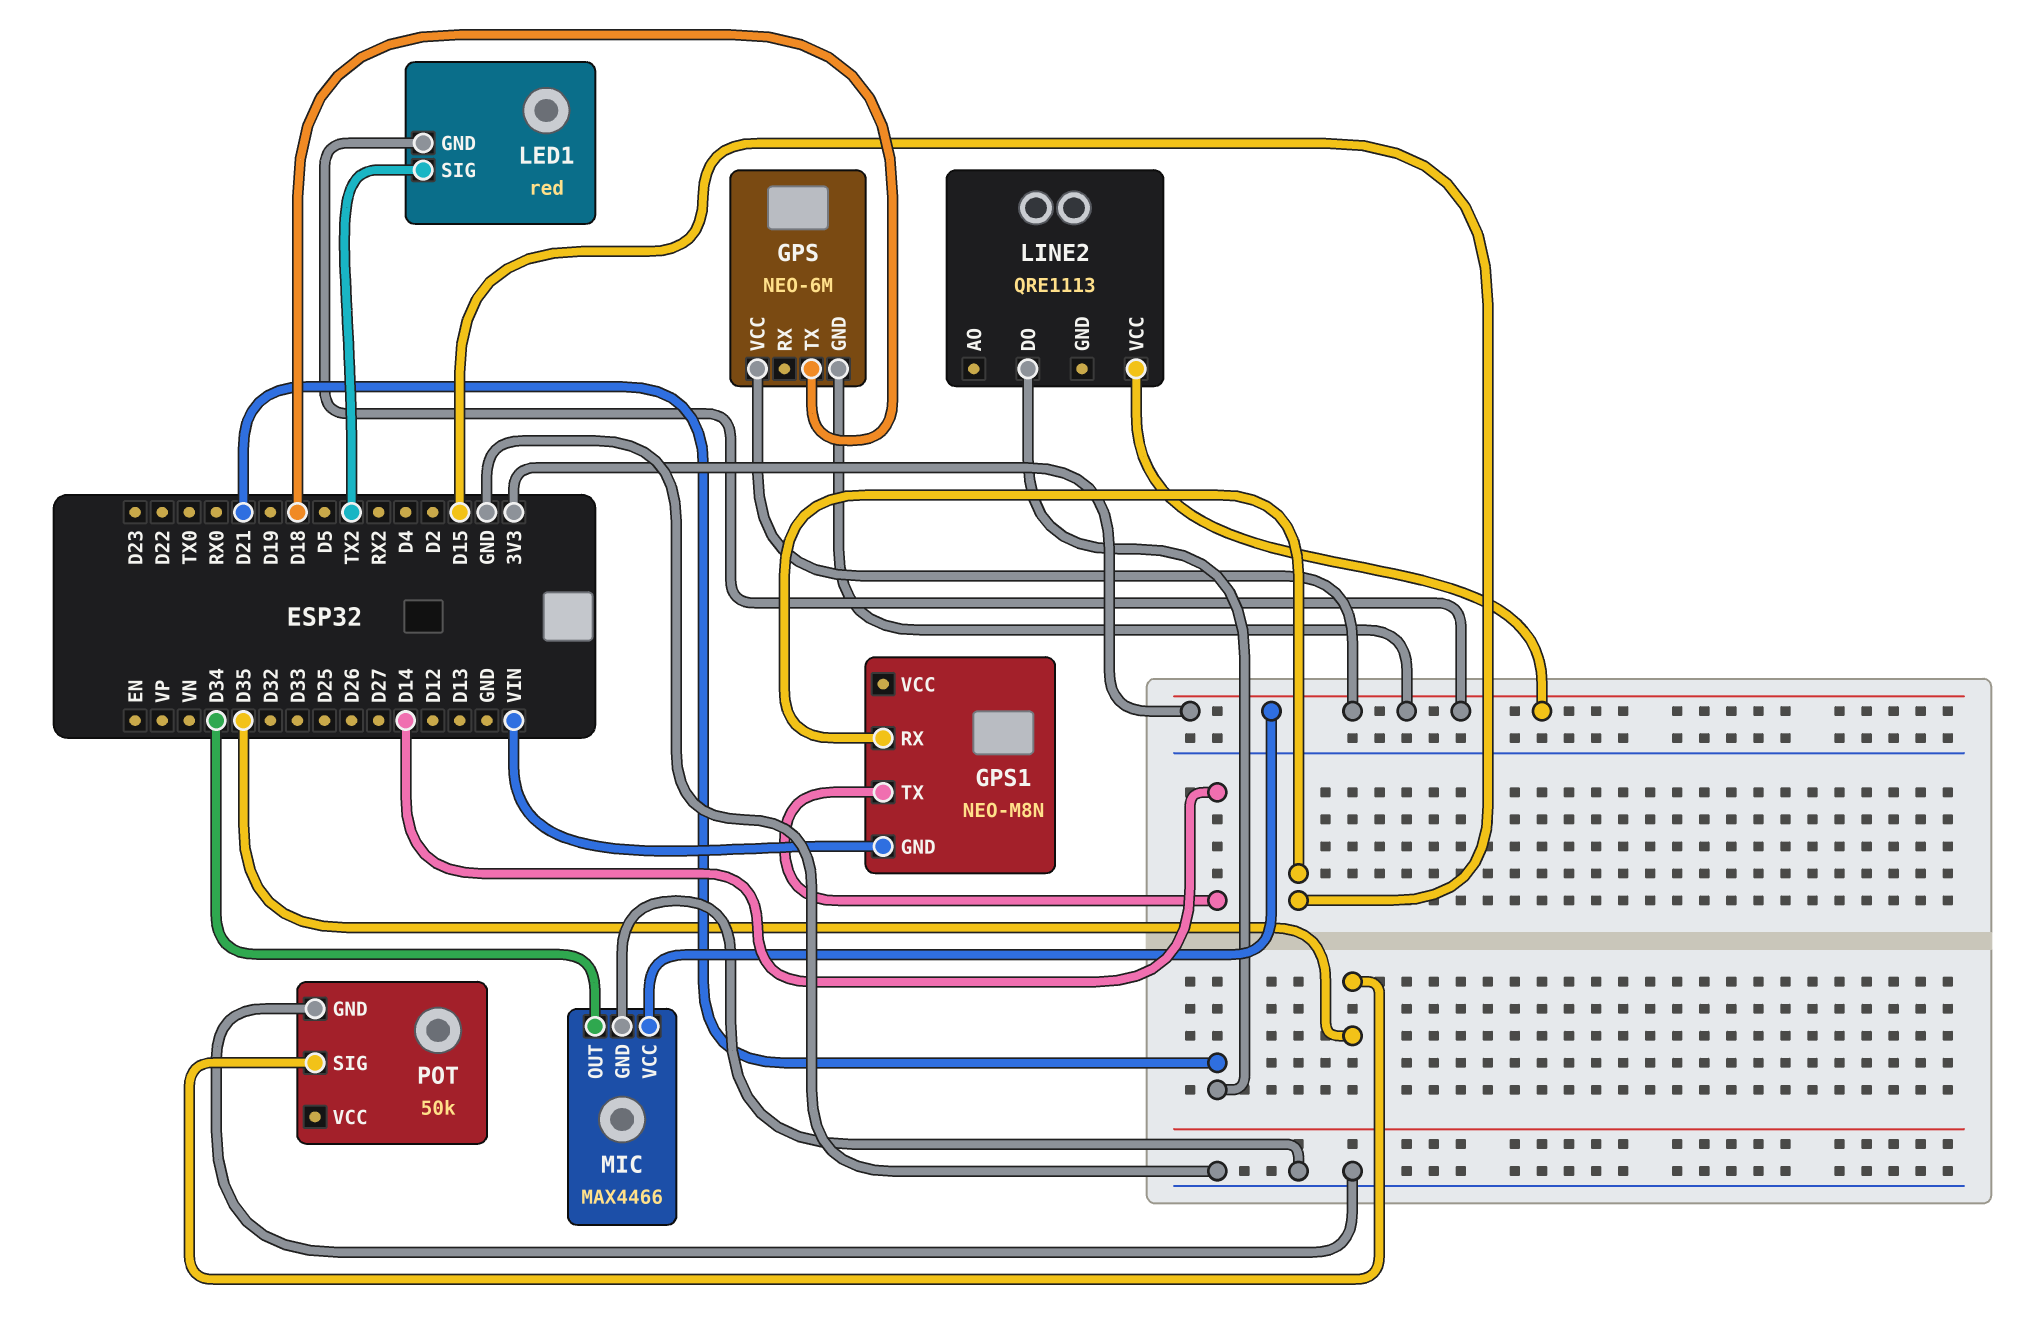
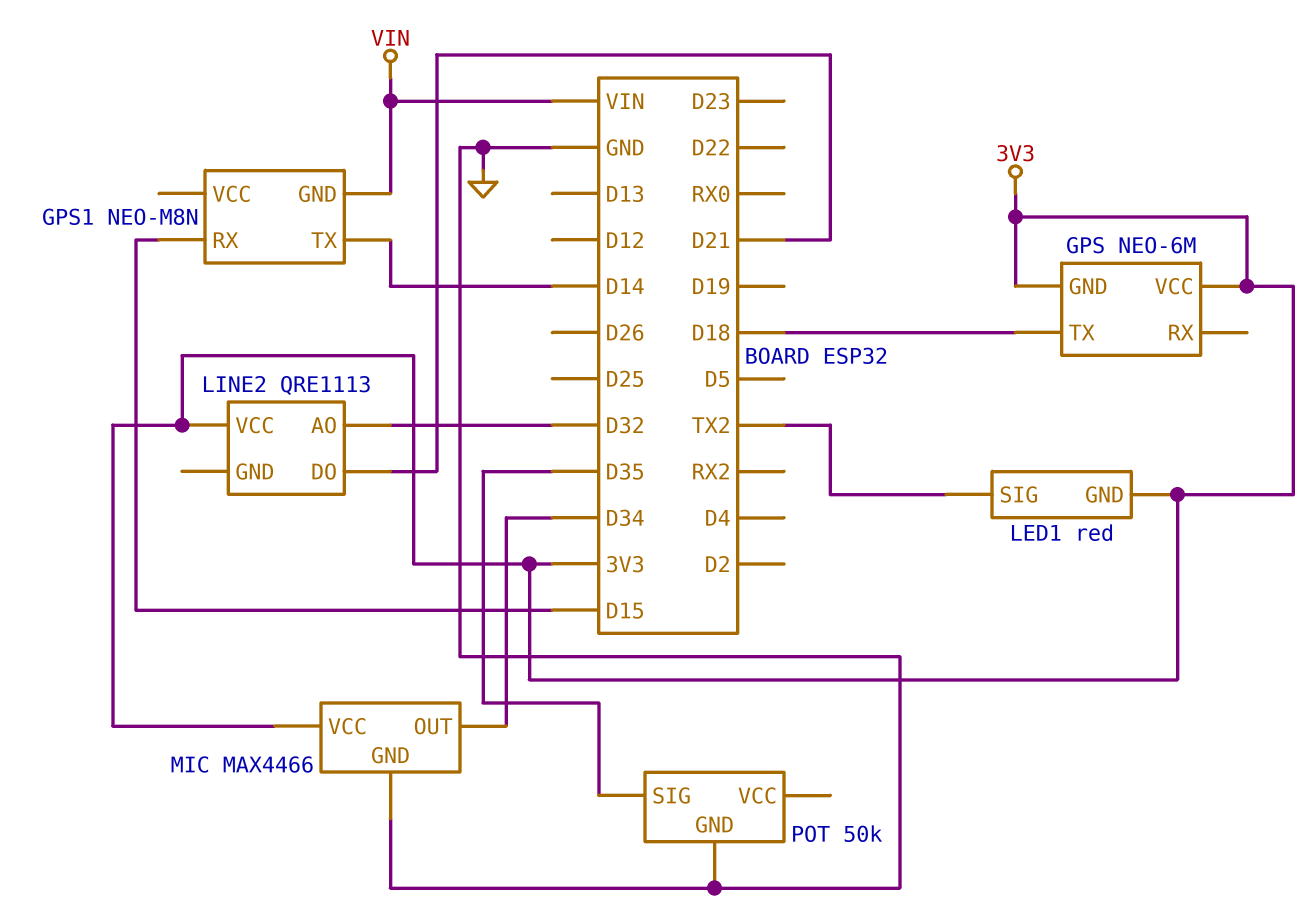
LINE2 pin AO: none -> D32

